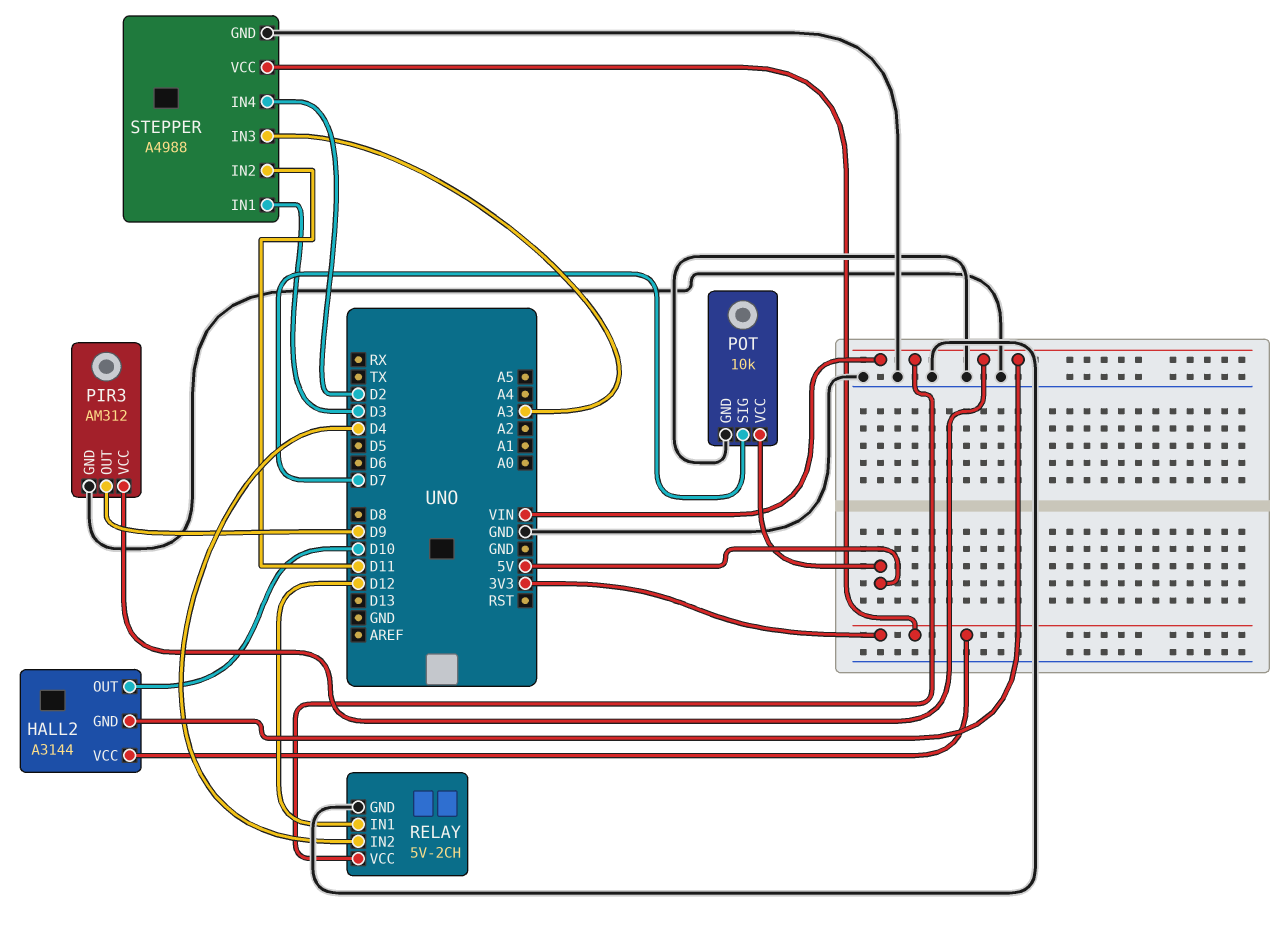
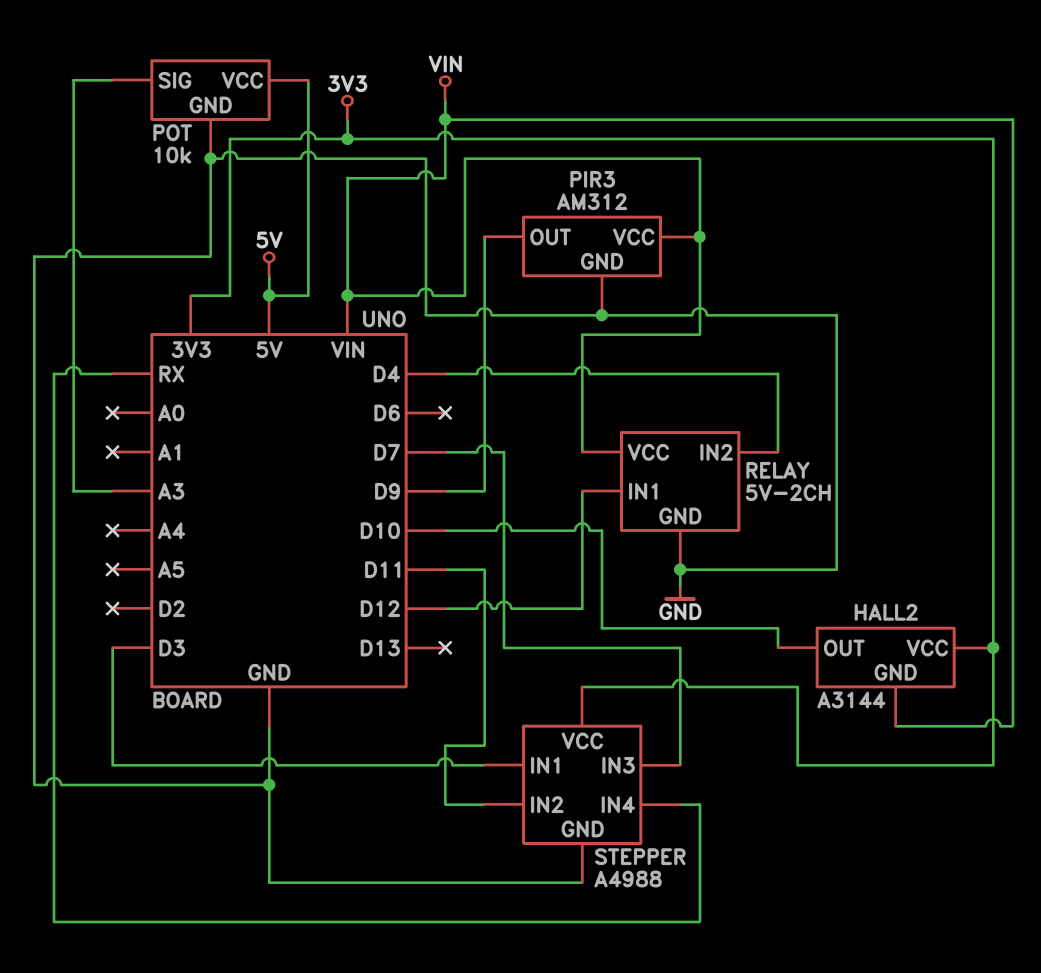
POT pin SIG: D7 -> A3
STEPPER pin IN3: A3 -> D7
STEPPER pin IN4: D2 -> RX

